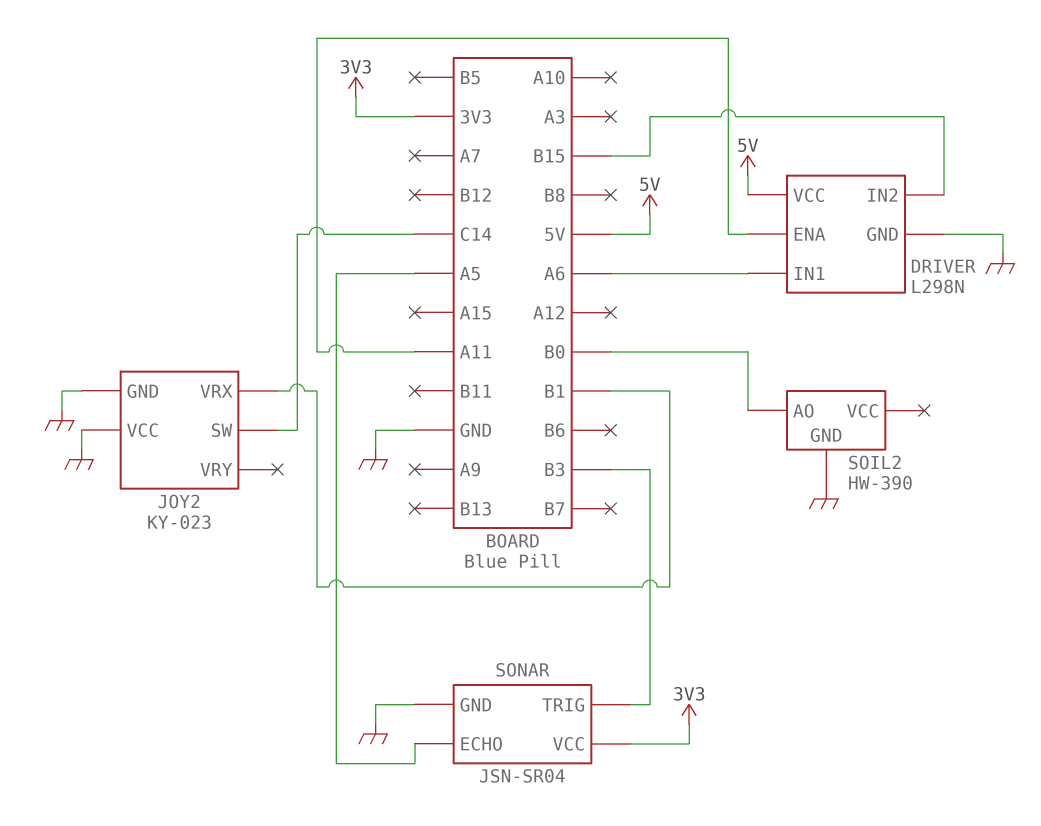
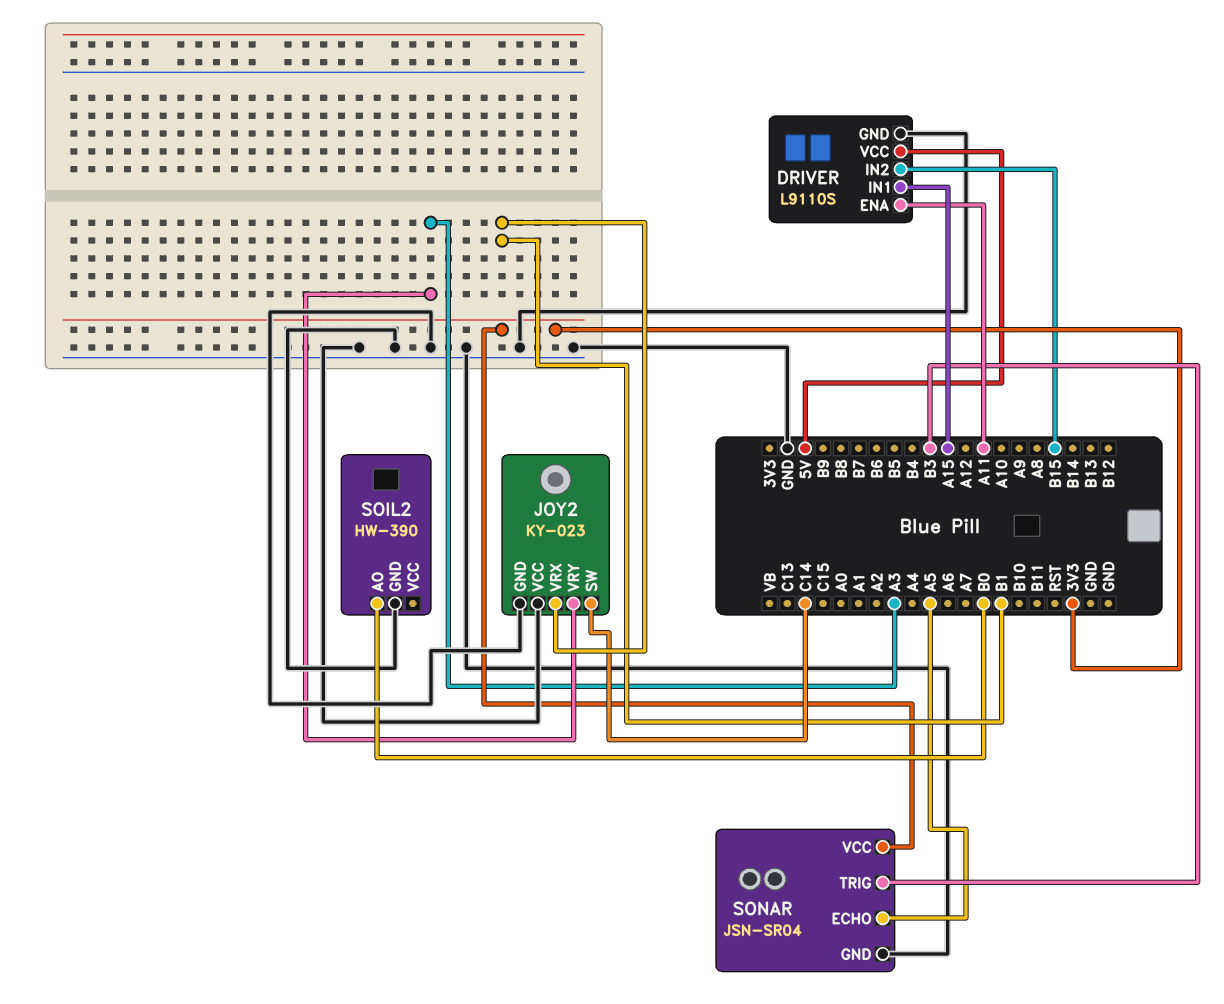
DRIVER: L298N -> L9110S
DRIVER pin IN1: A6 -> A15
JOY2 pin VRY: none -> A3

